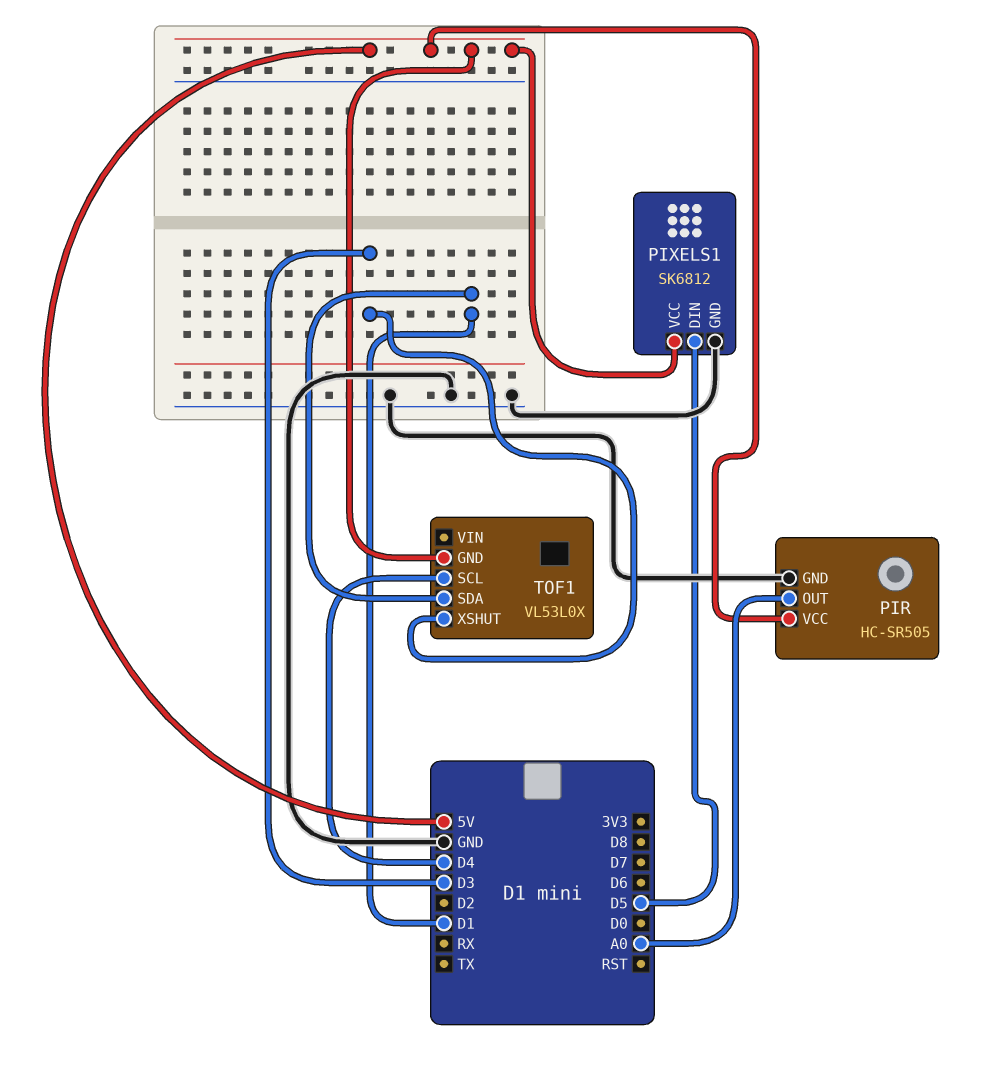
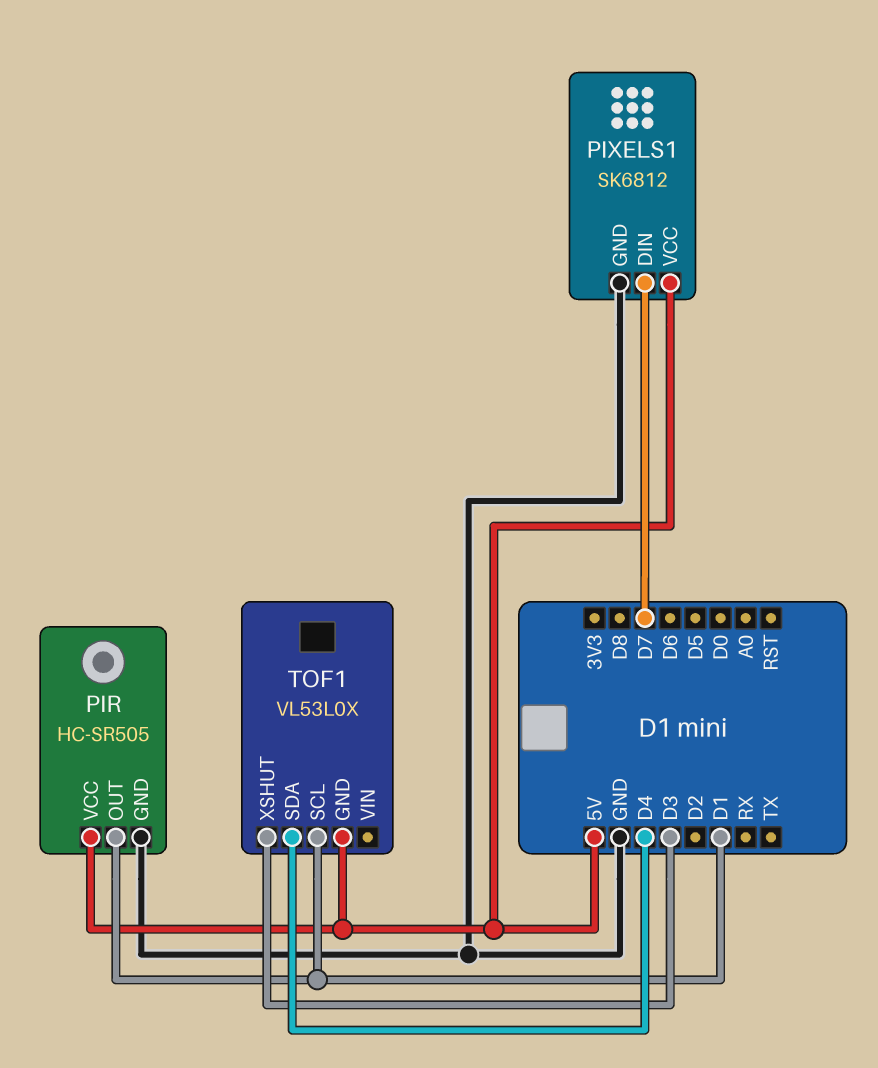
PIR pin OUT: A0 -> D1
PIXELS1 pin DIN: D5 -> D7
TOF1 pin SCL: D4 -> D1
TOF1 pin SDA: D1 -> D4

